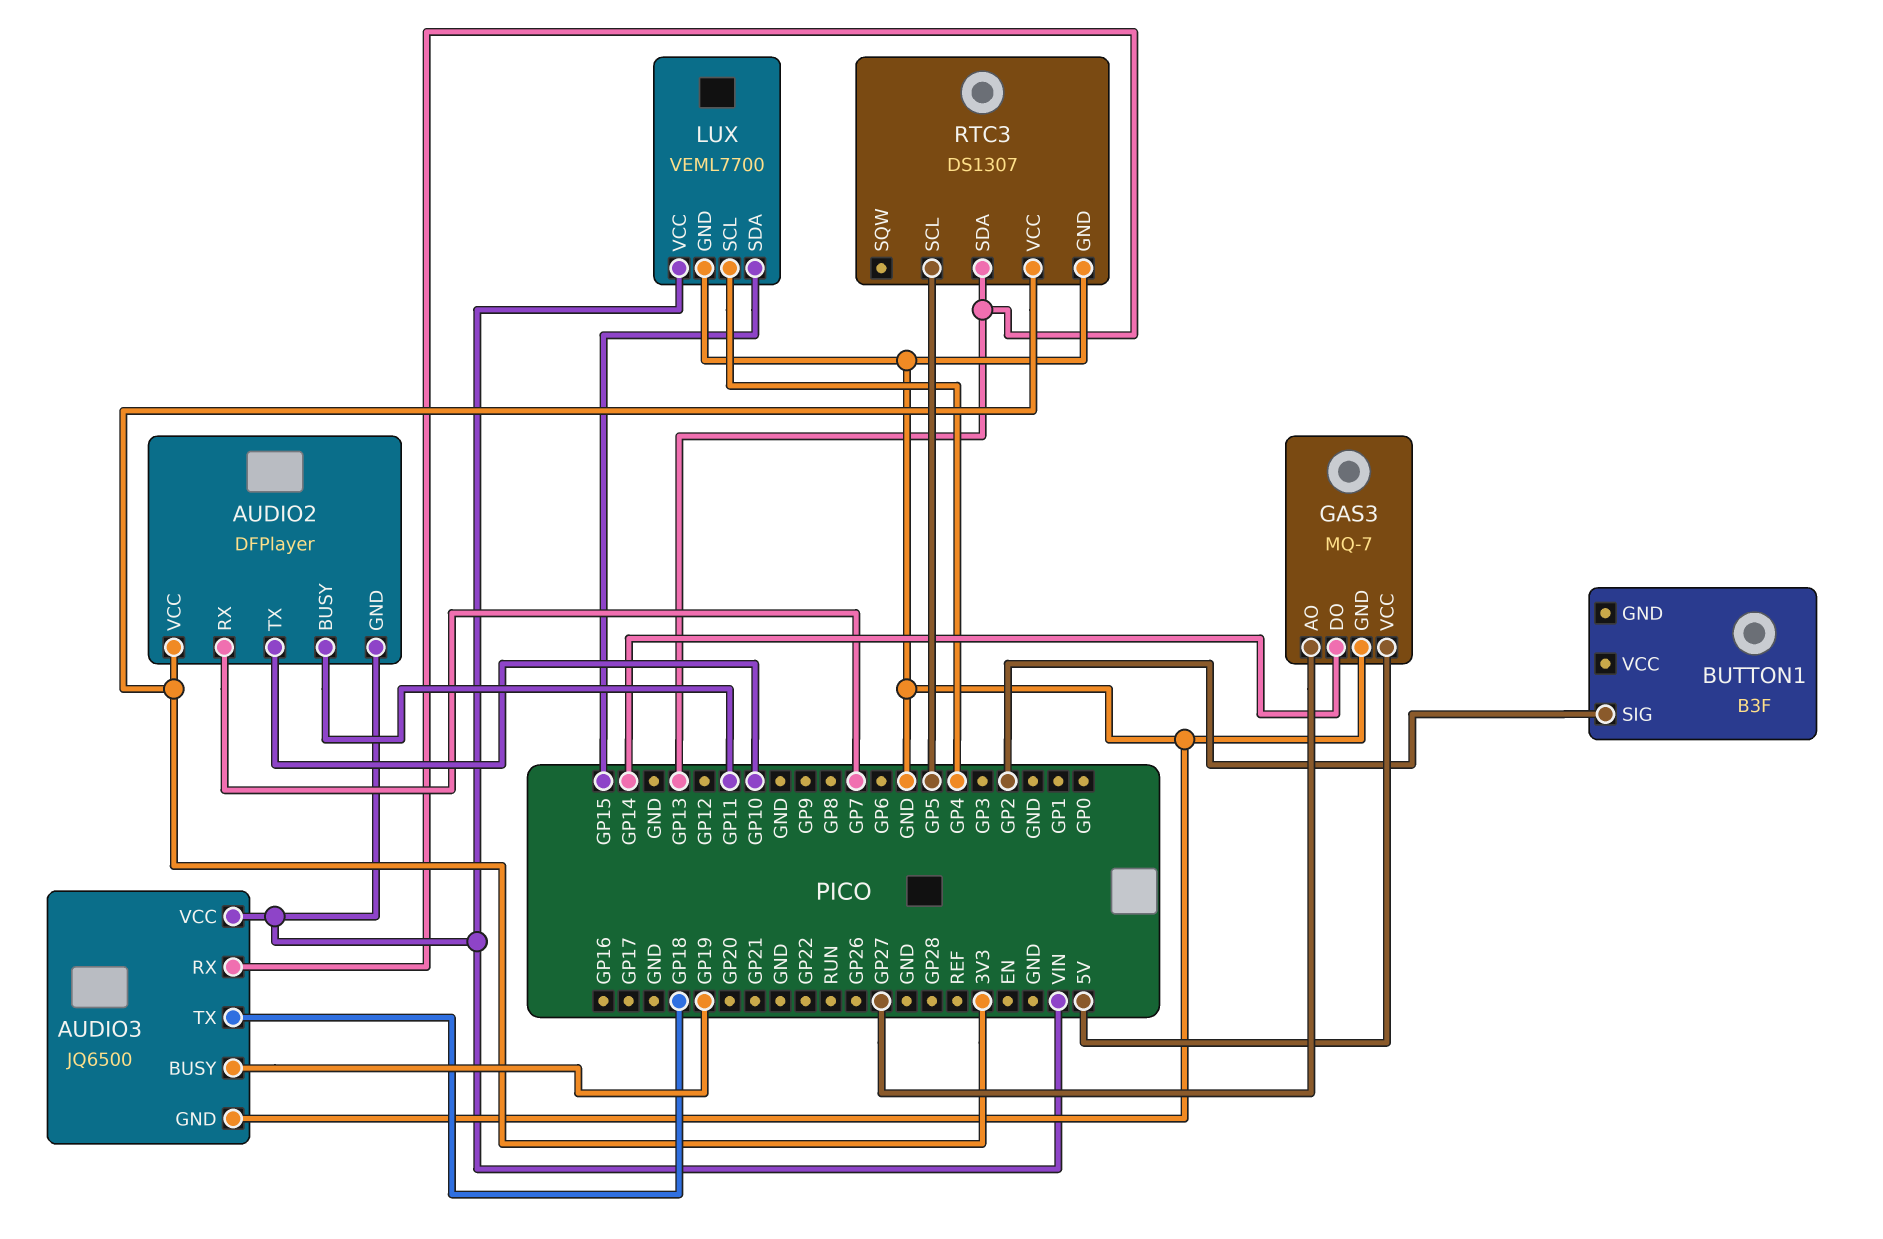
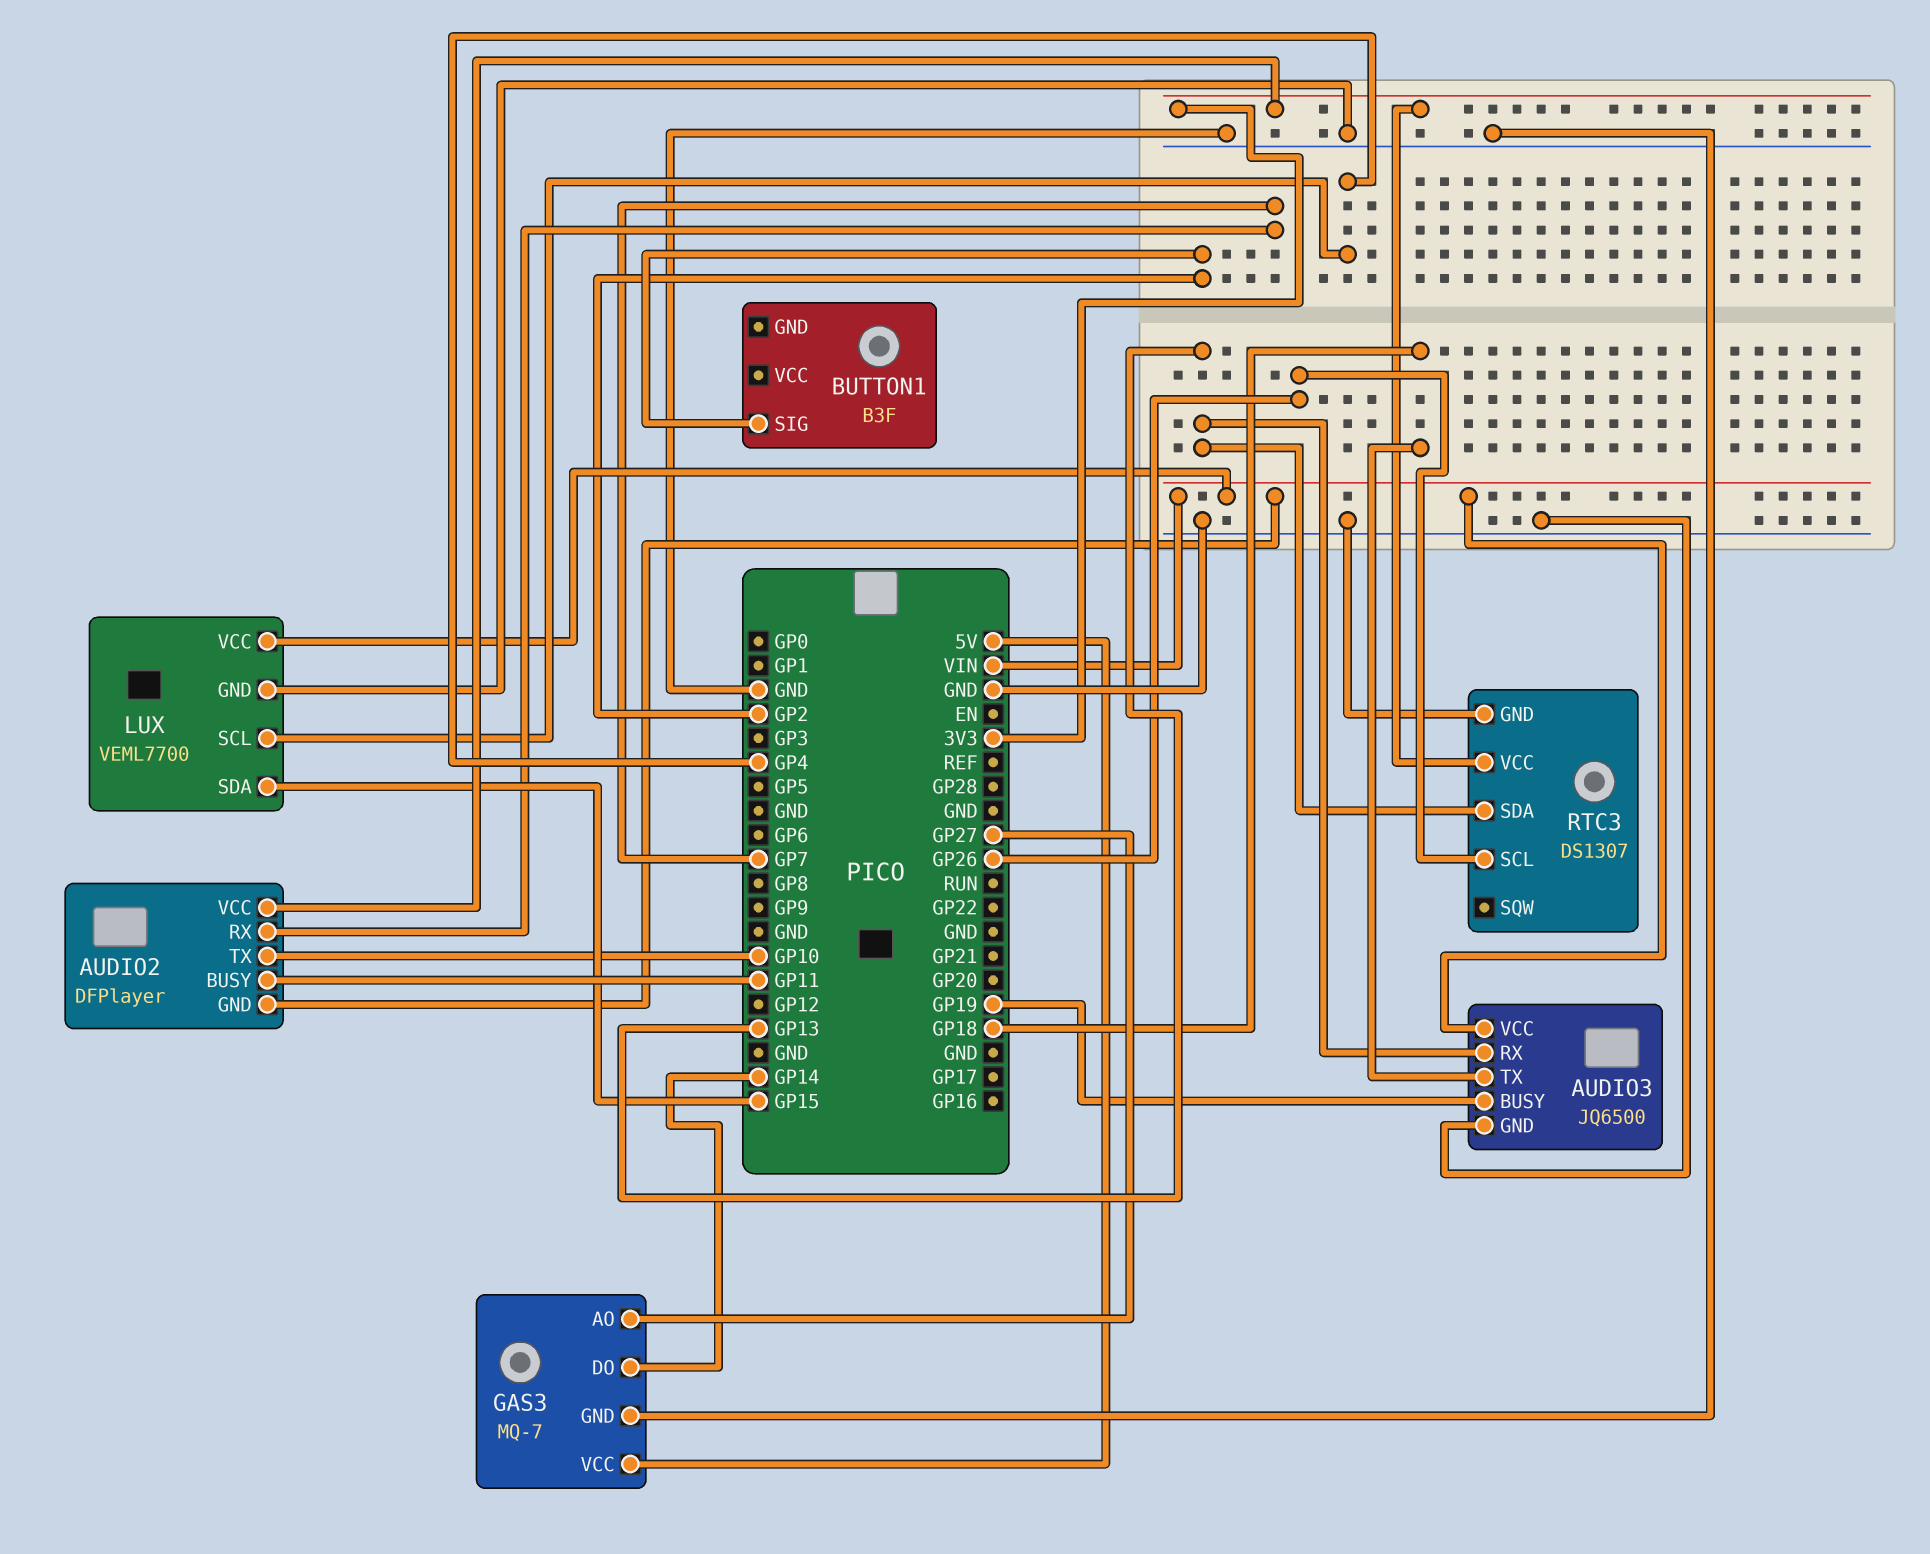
RTC3 pin SCL: GP5 -> GP26

